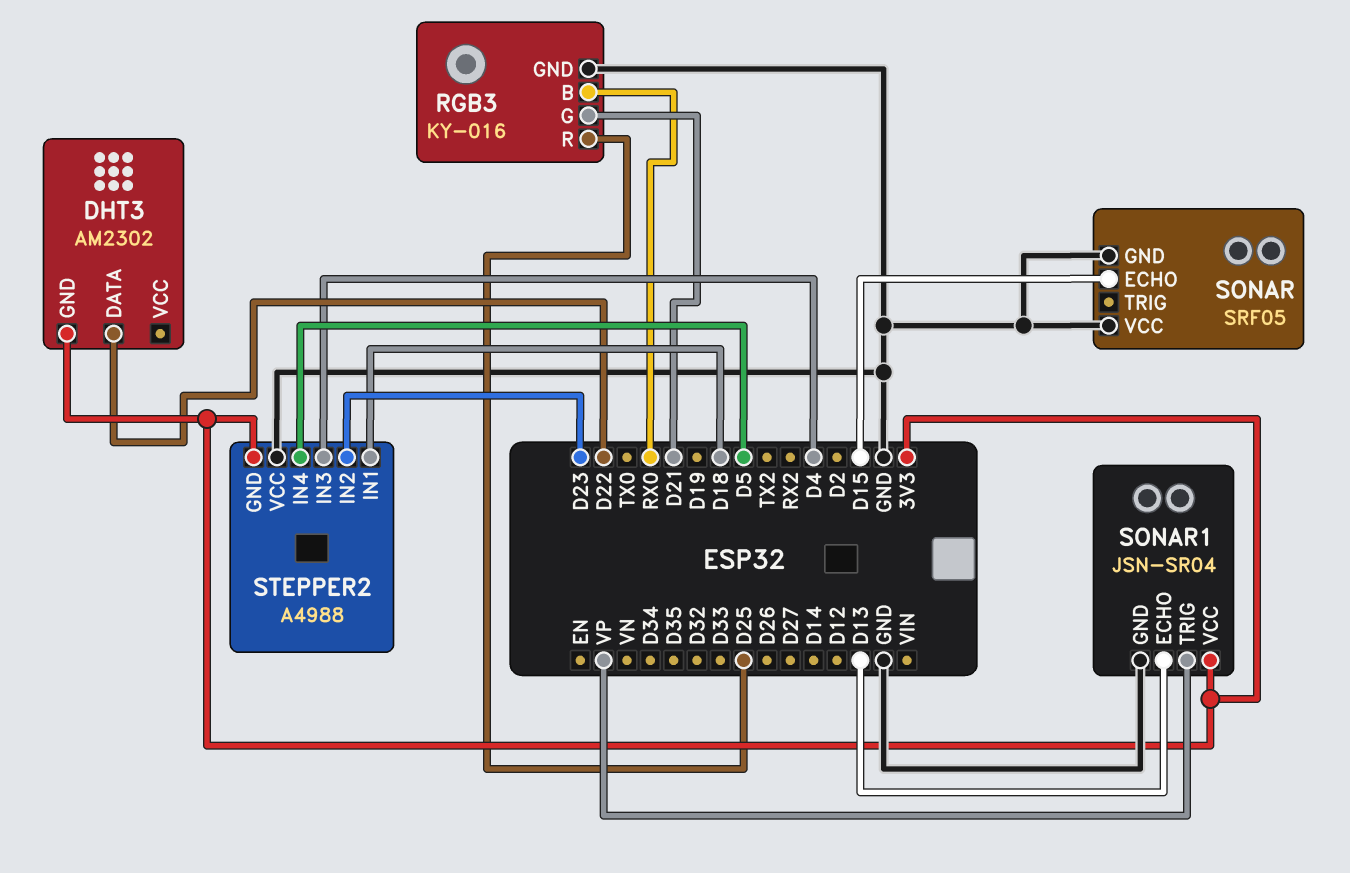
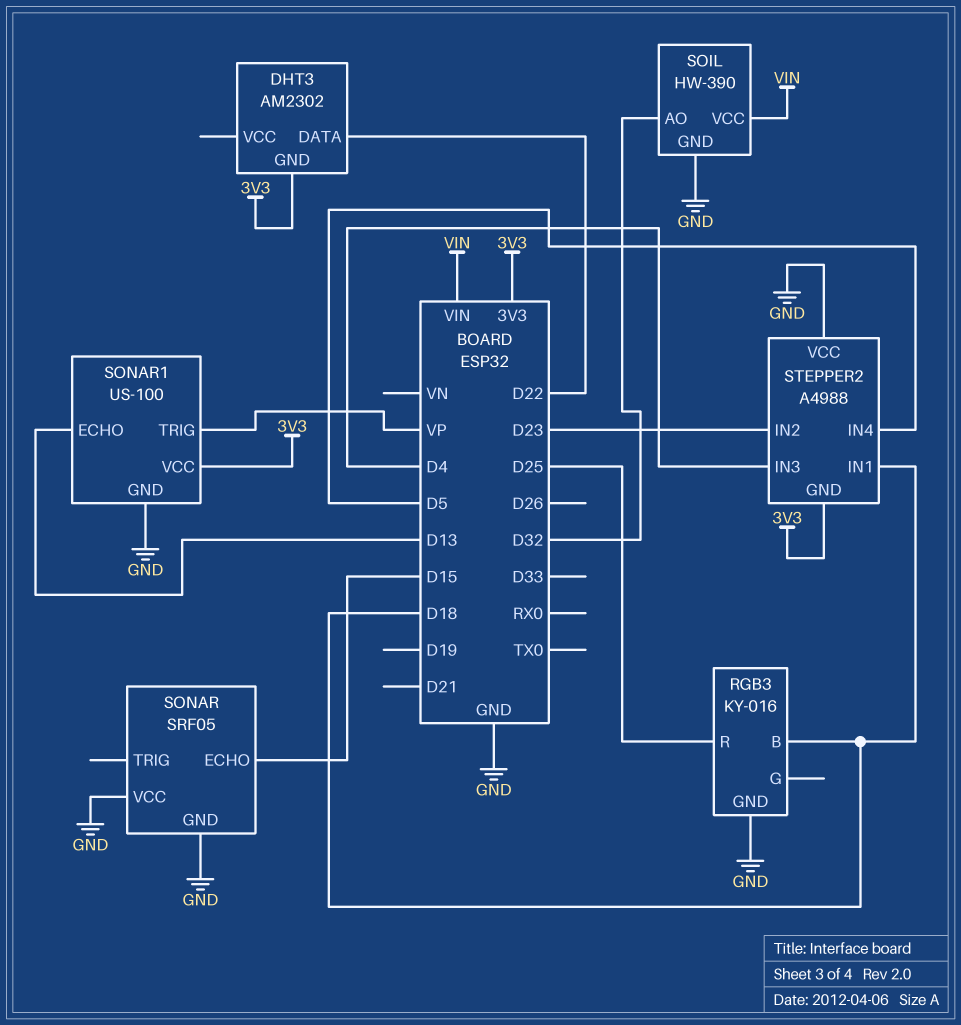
RGB3 pin B: RX0 -> D18
RGB3 pin G: D21 -> none
SOIL: none -> HW-390
SOIL pin AO: none -> D32
SOIL pin GND: none -> GND
SOIL pin VCC: none -> VIN
SONAR1: JSN-SR04 -> US-100

